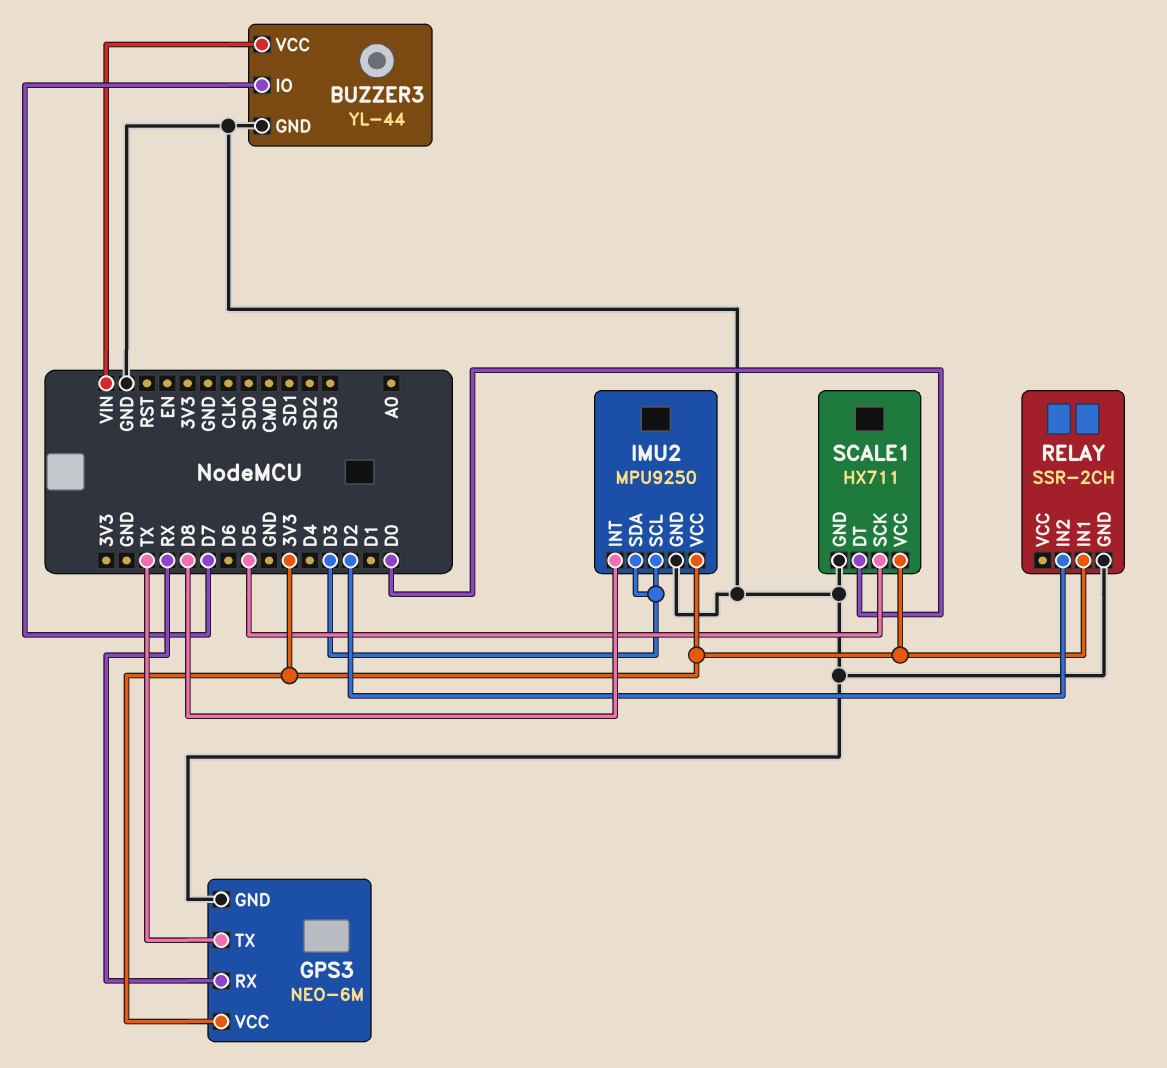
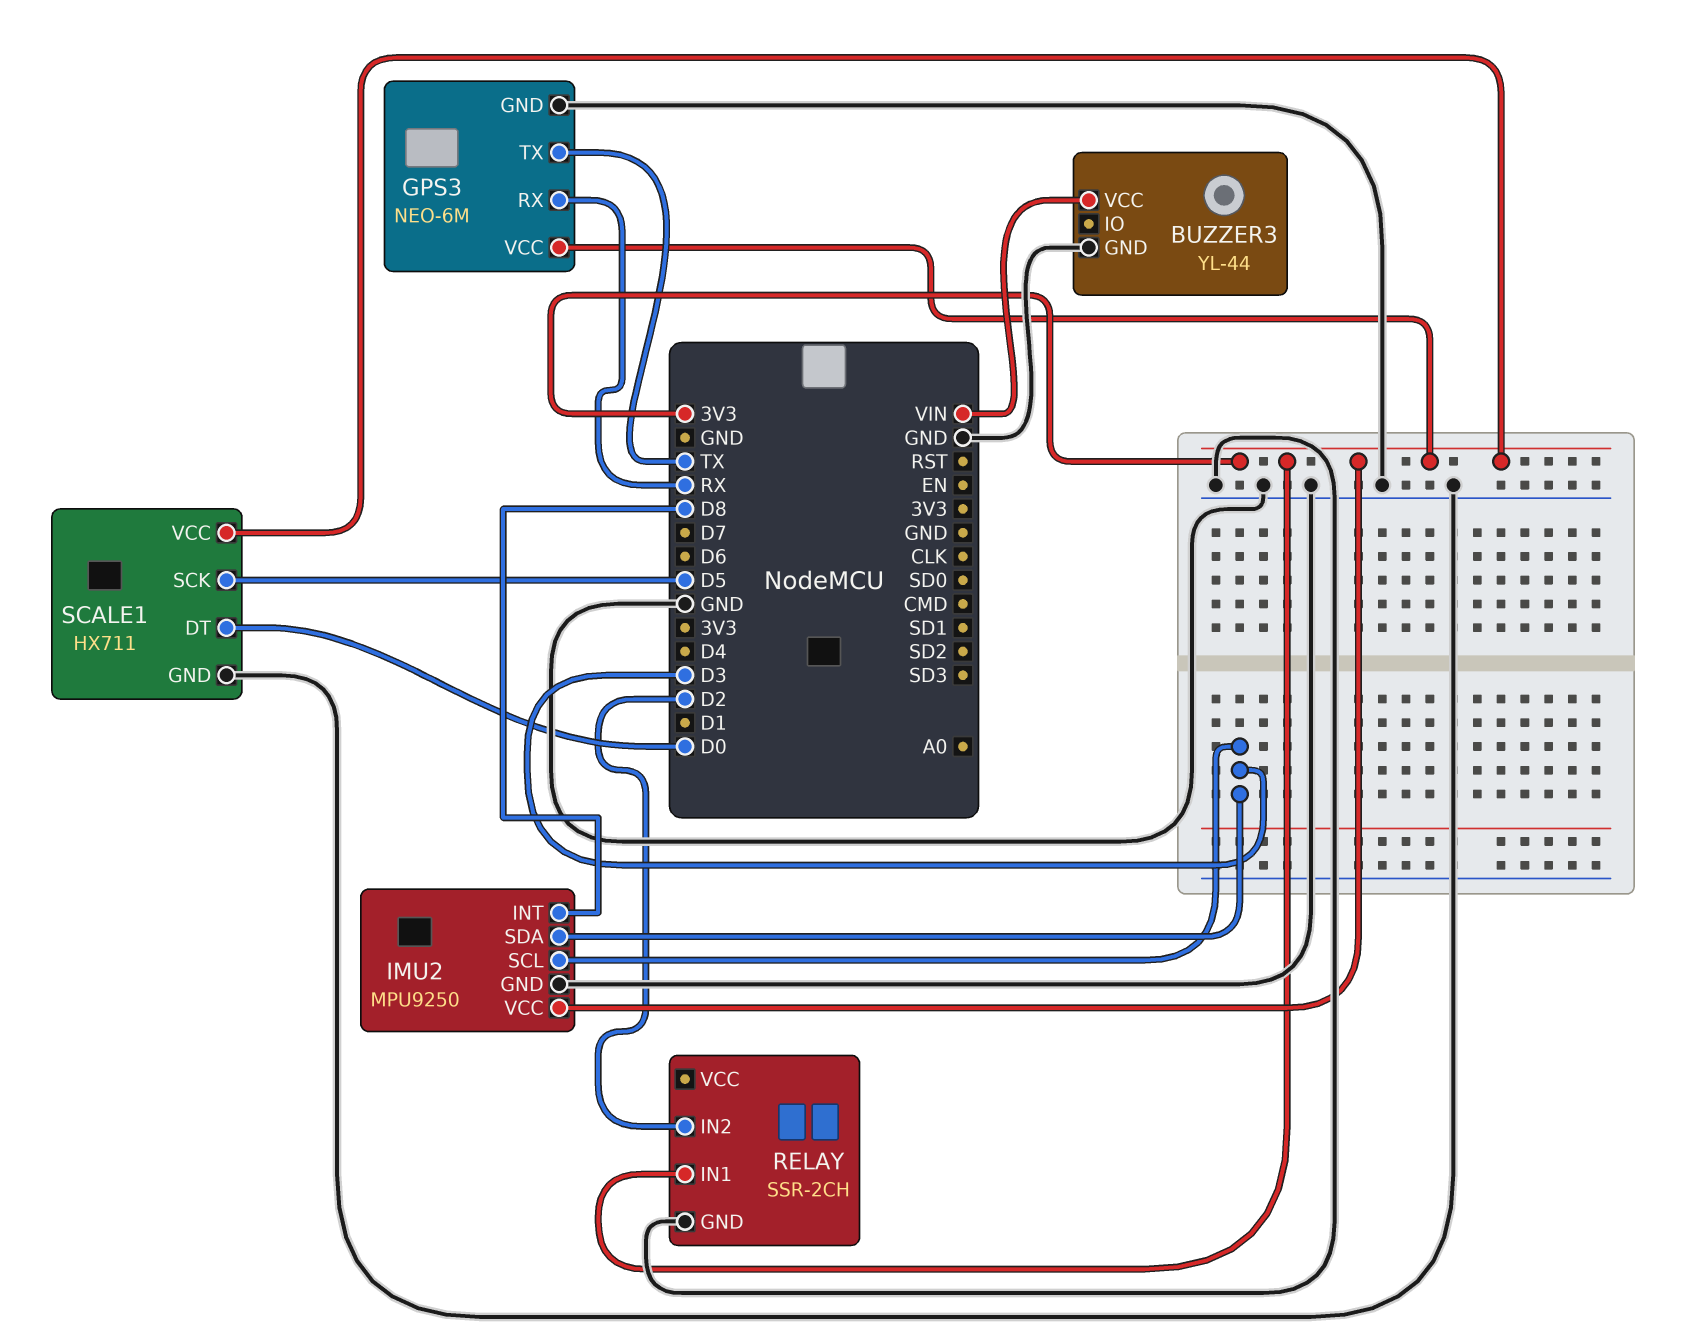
BUZZER3 pin IO: D7 -> none

